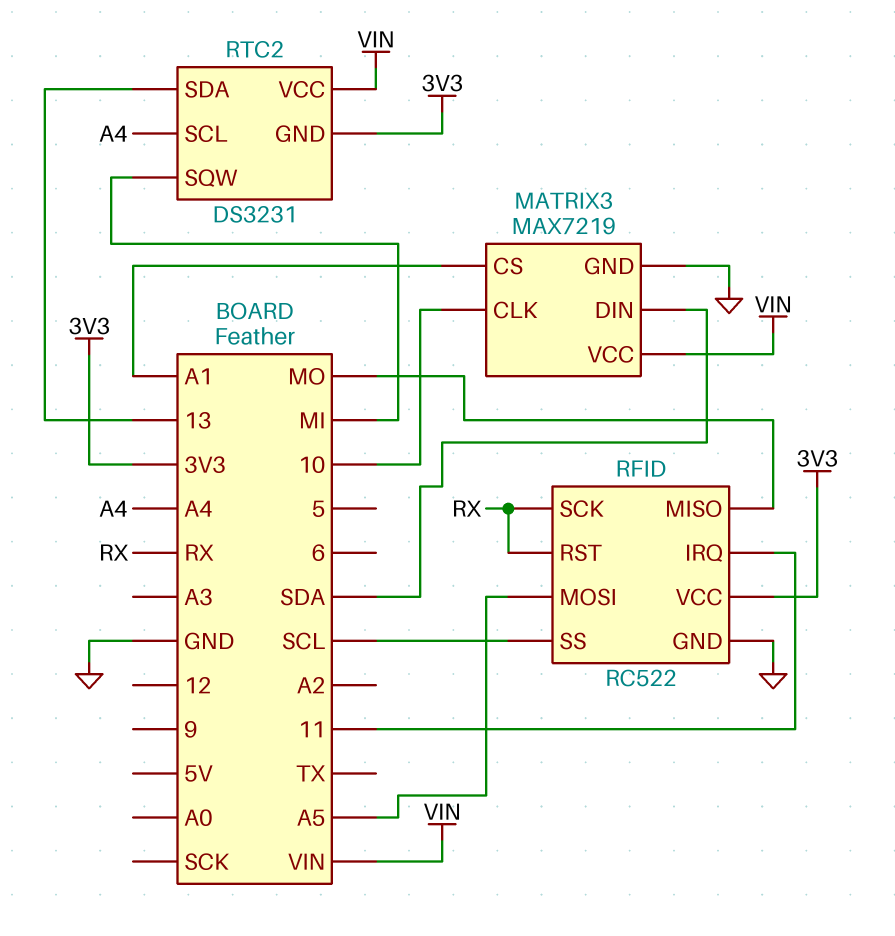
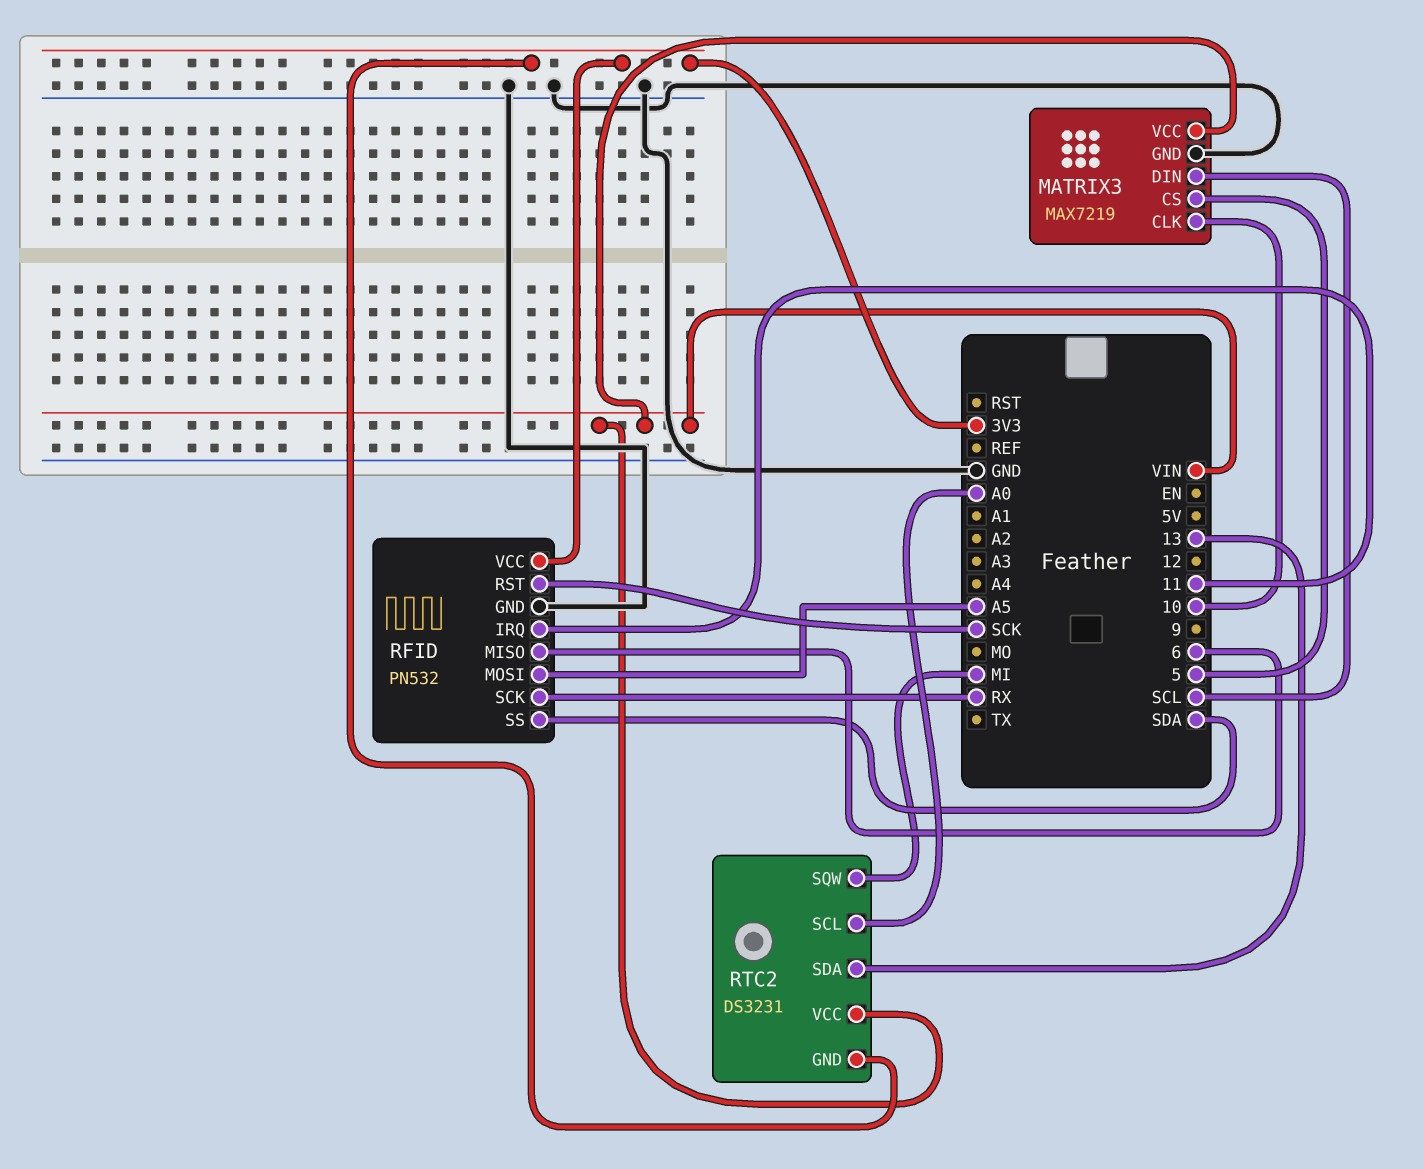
MATRIX3 pin CS: A1 -> 5
MATRIX3 pin DIN: SDA -> SCL
RFID: RC522 -> PN532
RFID pin MISO: MO -> 6
RFID pin RST: RX -> SCK
RFID pin SS: SCL -> SDA
RTC2 pin SCL: A4 -> A0

